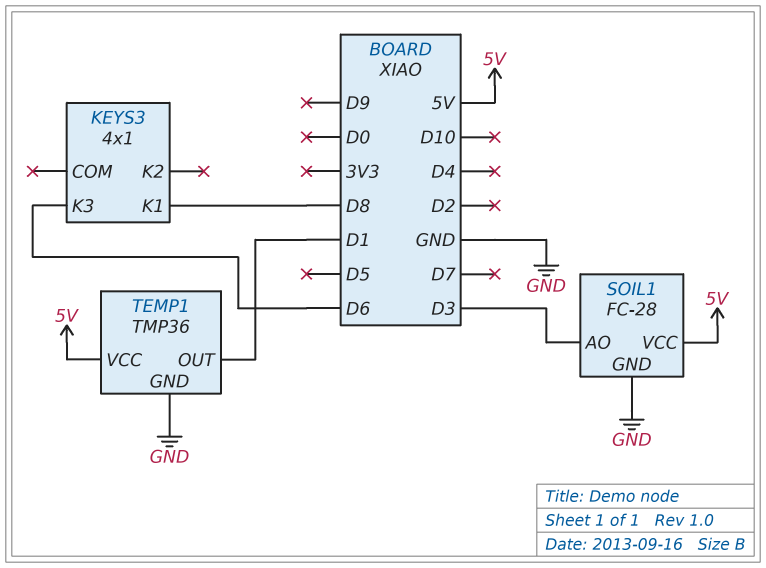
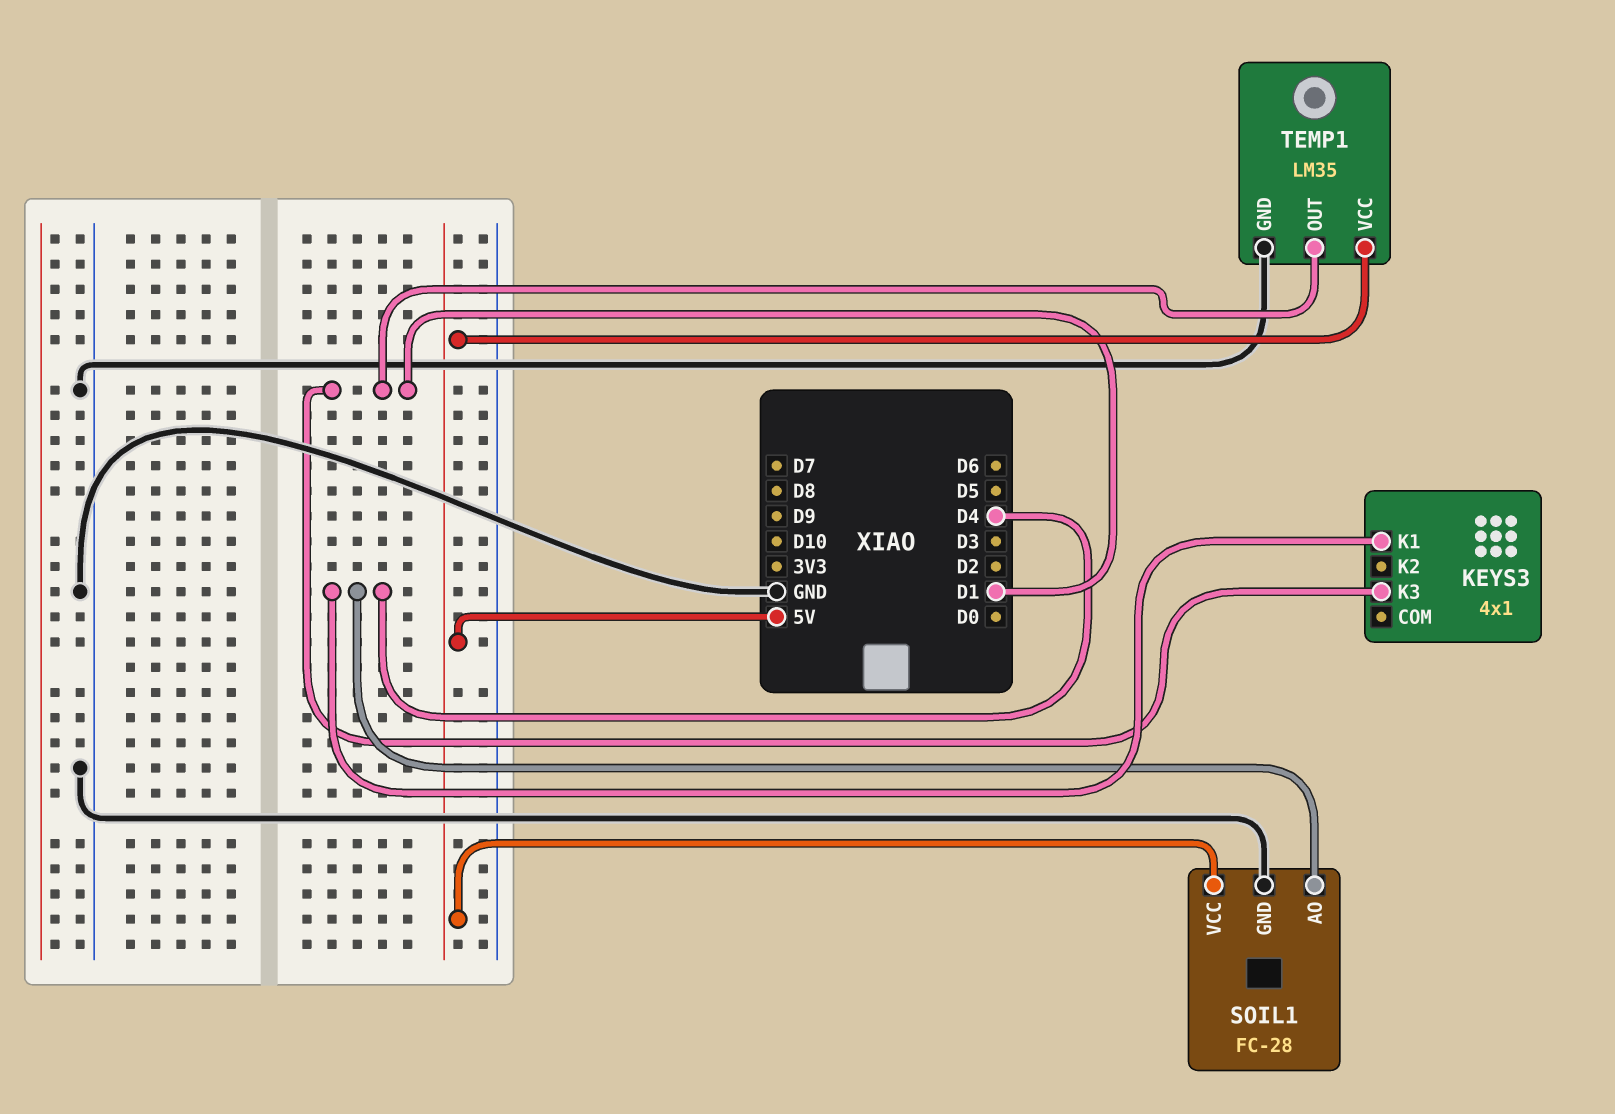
KEYS3 pin K1: D8 -> D4
KEYS3 pin K3: D6 -> D1
SOIL1 pin AO: D3 -> D4
TEMP1: TMP36 -> LM35

